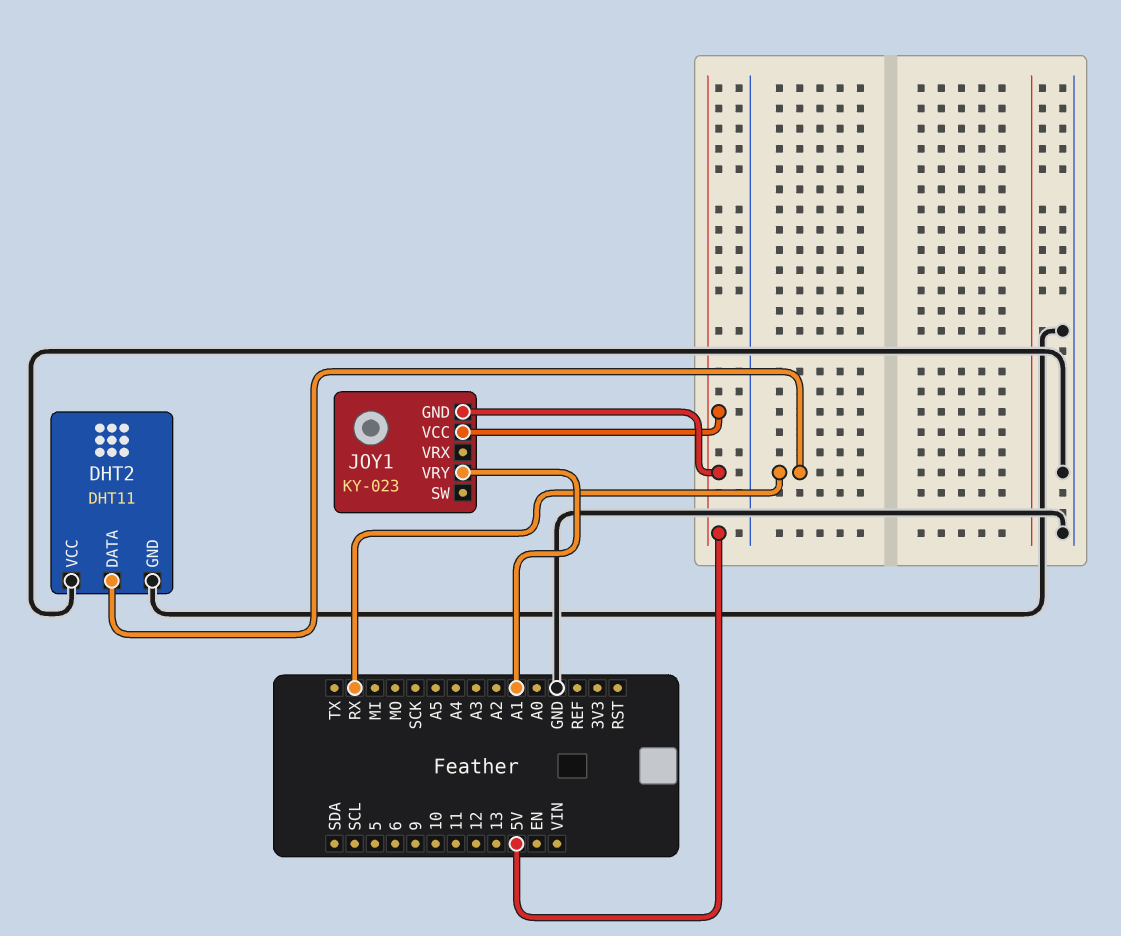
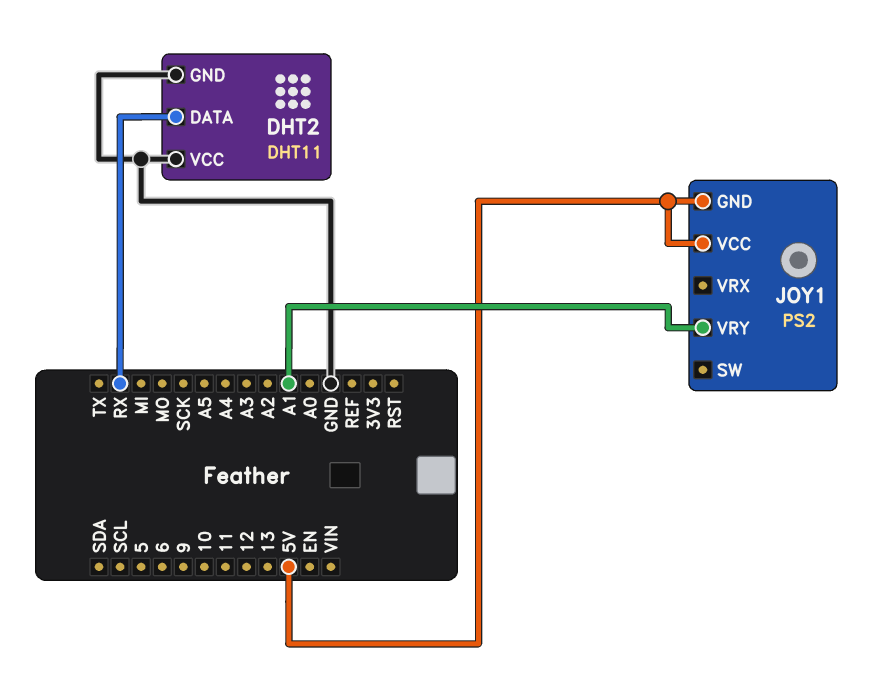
JOY1: KY-023 -> PS2

